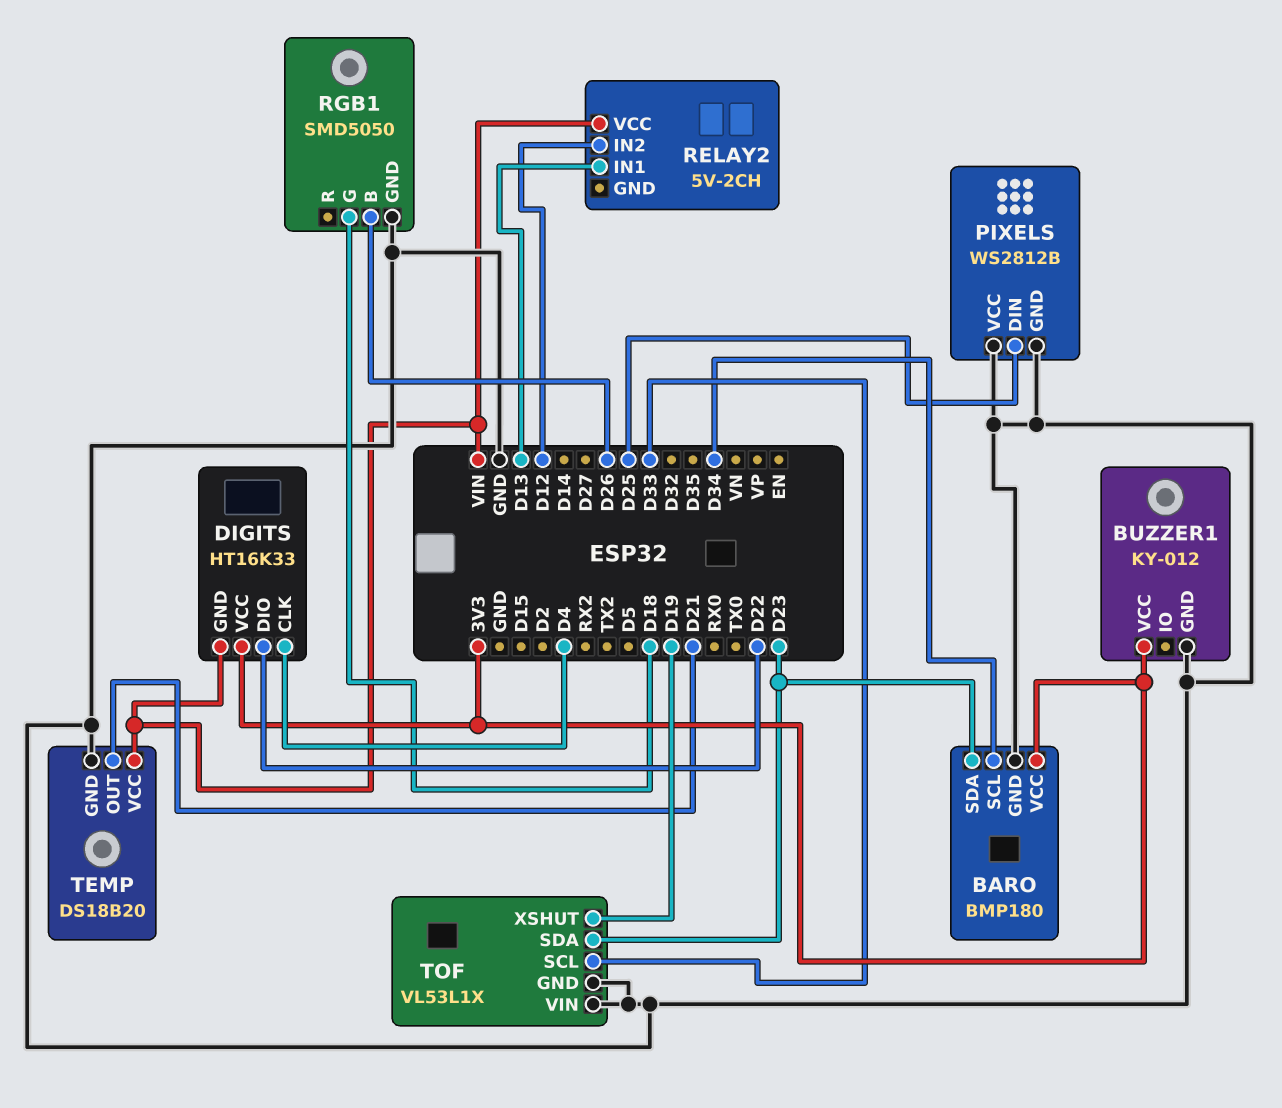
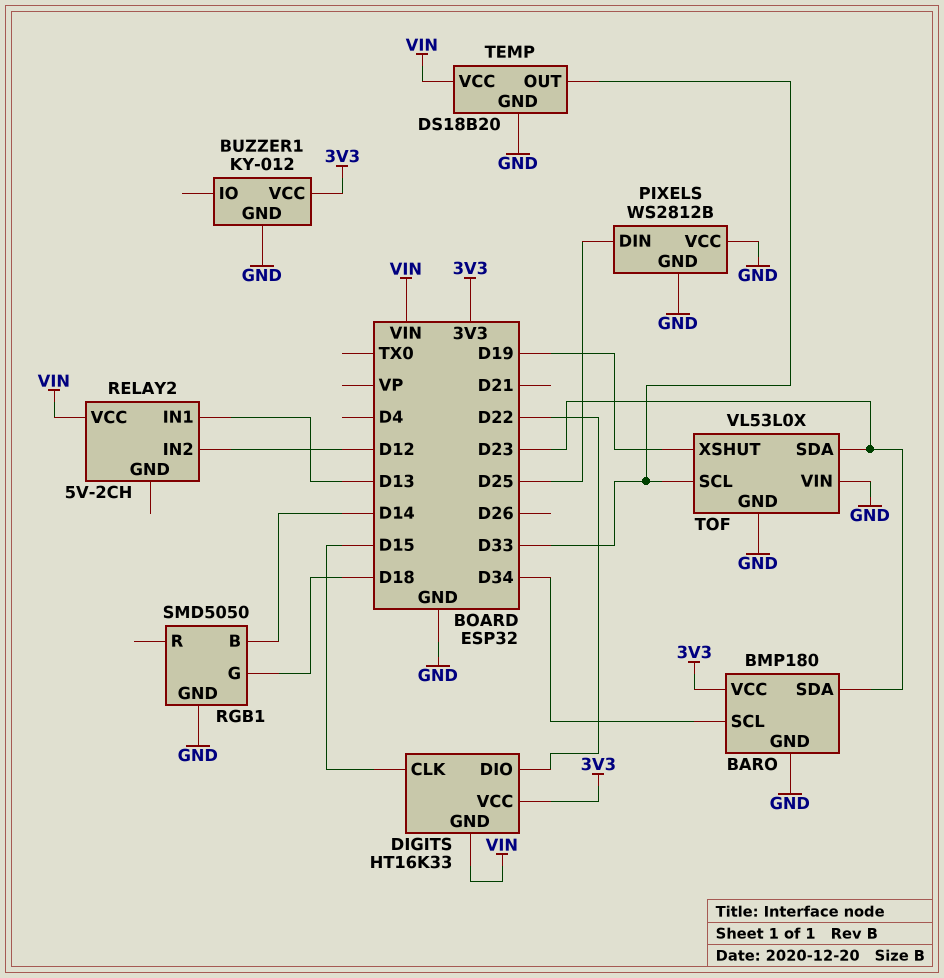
DIGITS pin CLK: D4 -> D15
RGB1 pin B: D26 -> D14
TEMP pin OUT: D21 -> D33
TOF: VL53L1X -> VL53L0X

